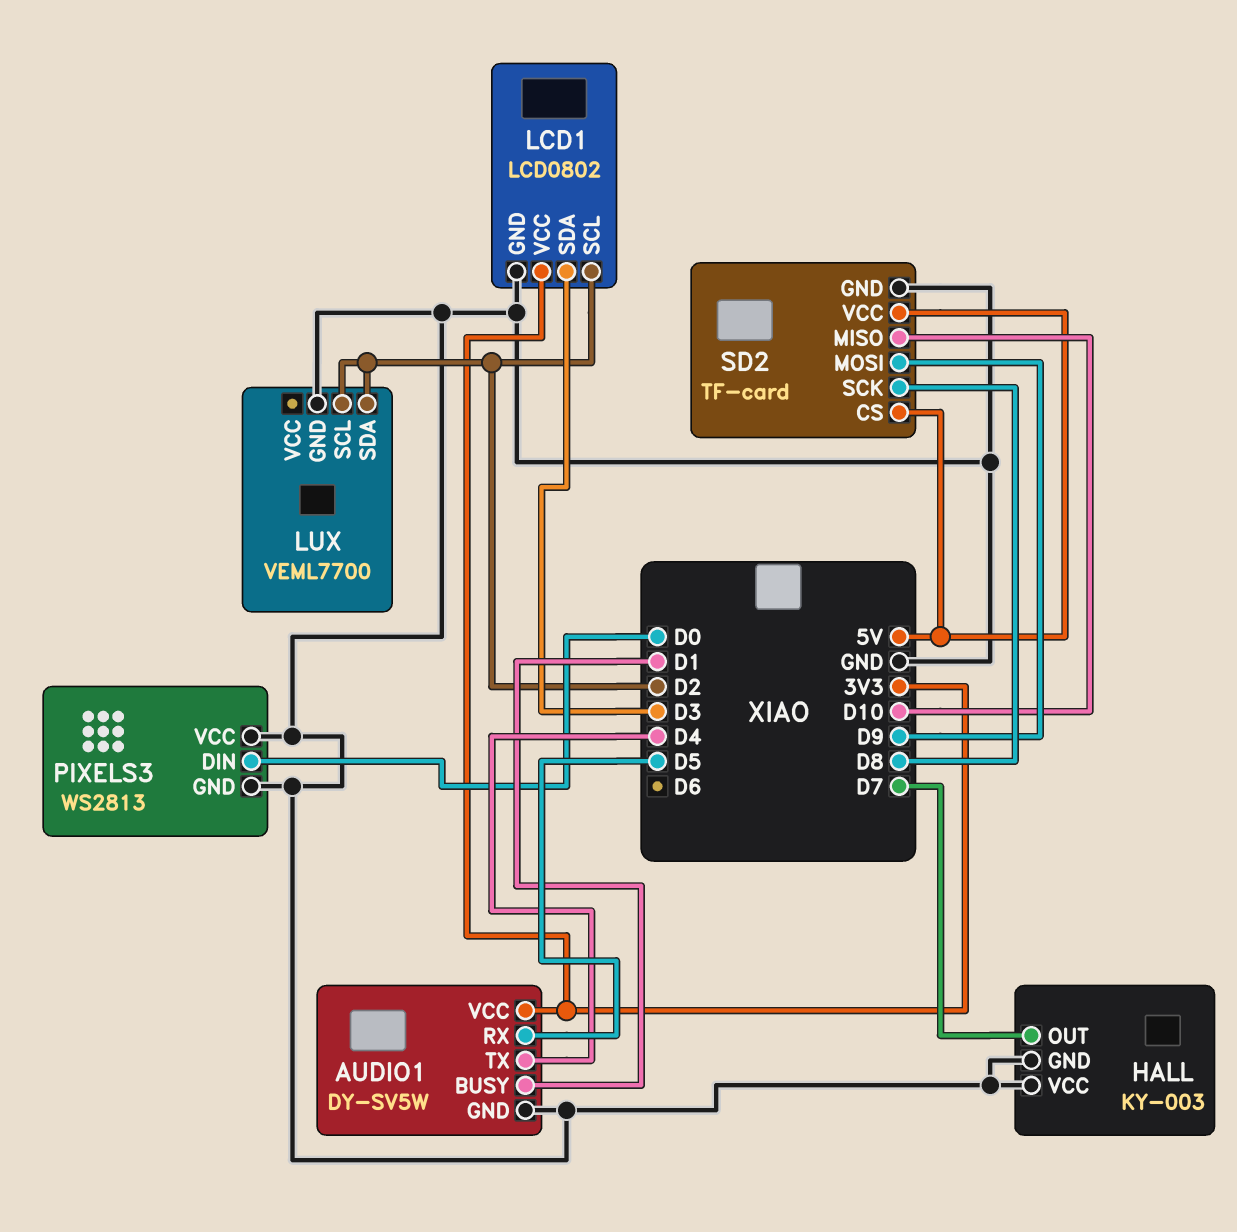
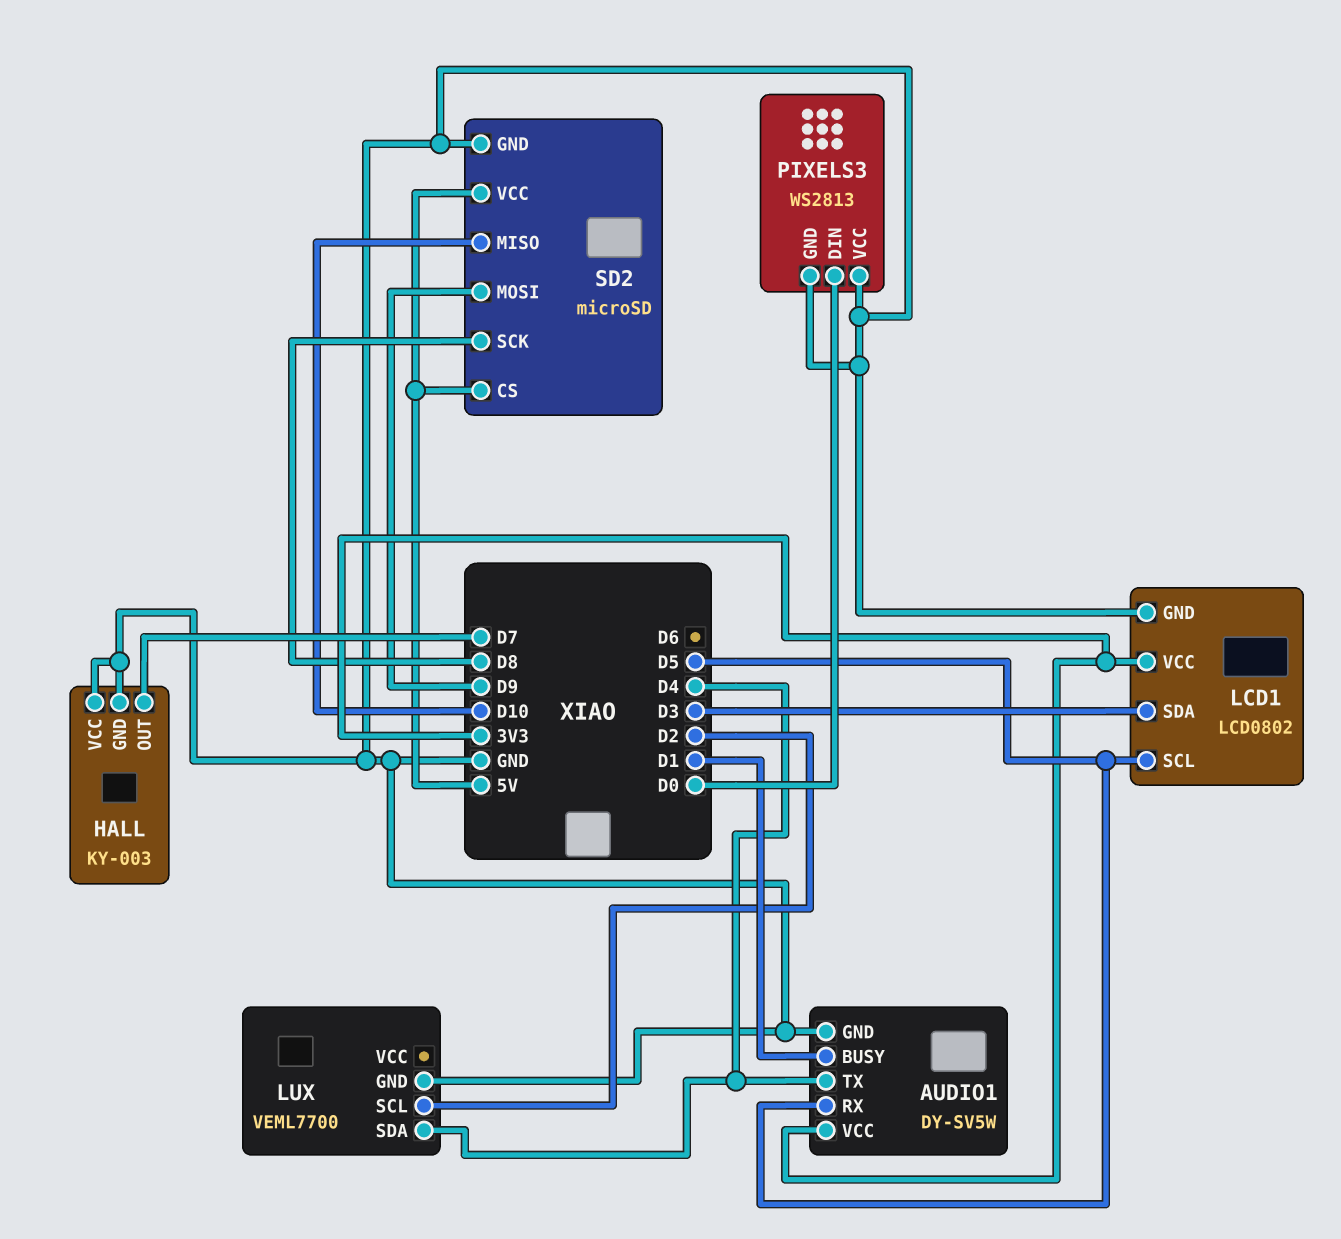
LCD1 pin SCL: D2 -> D5
LUX pin SDA: D2 -> D4
SD2: TF-card -> microSD

